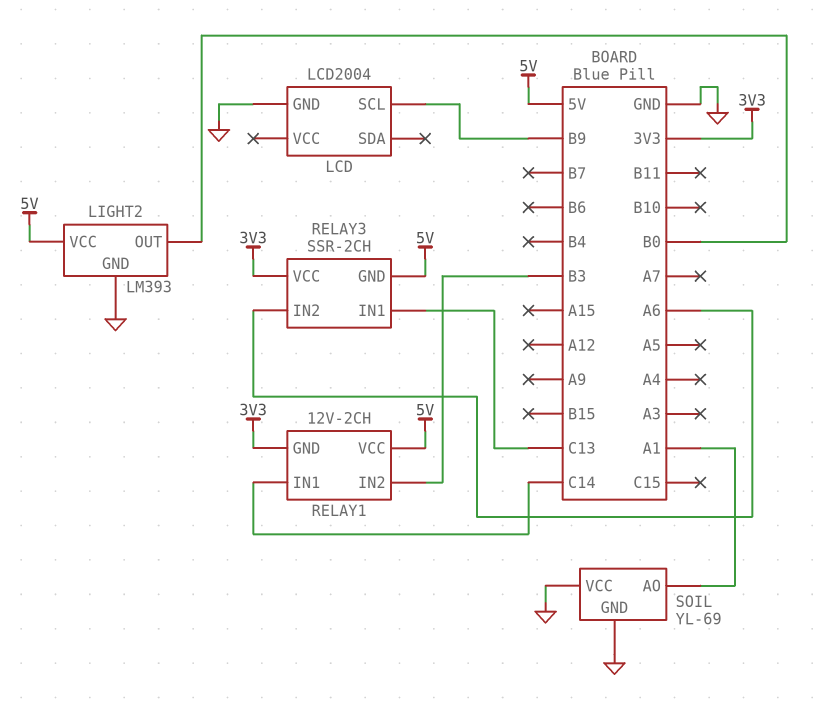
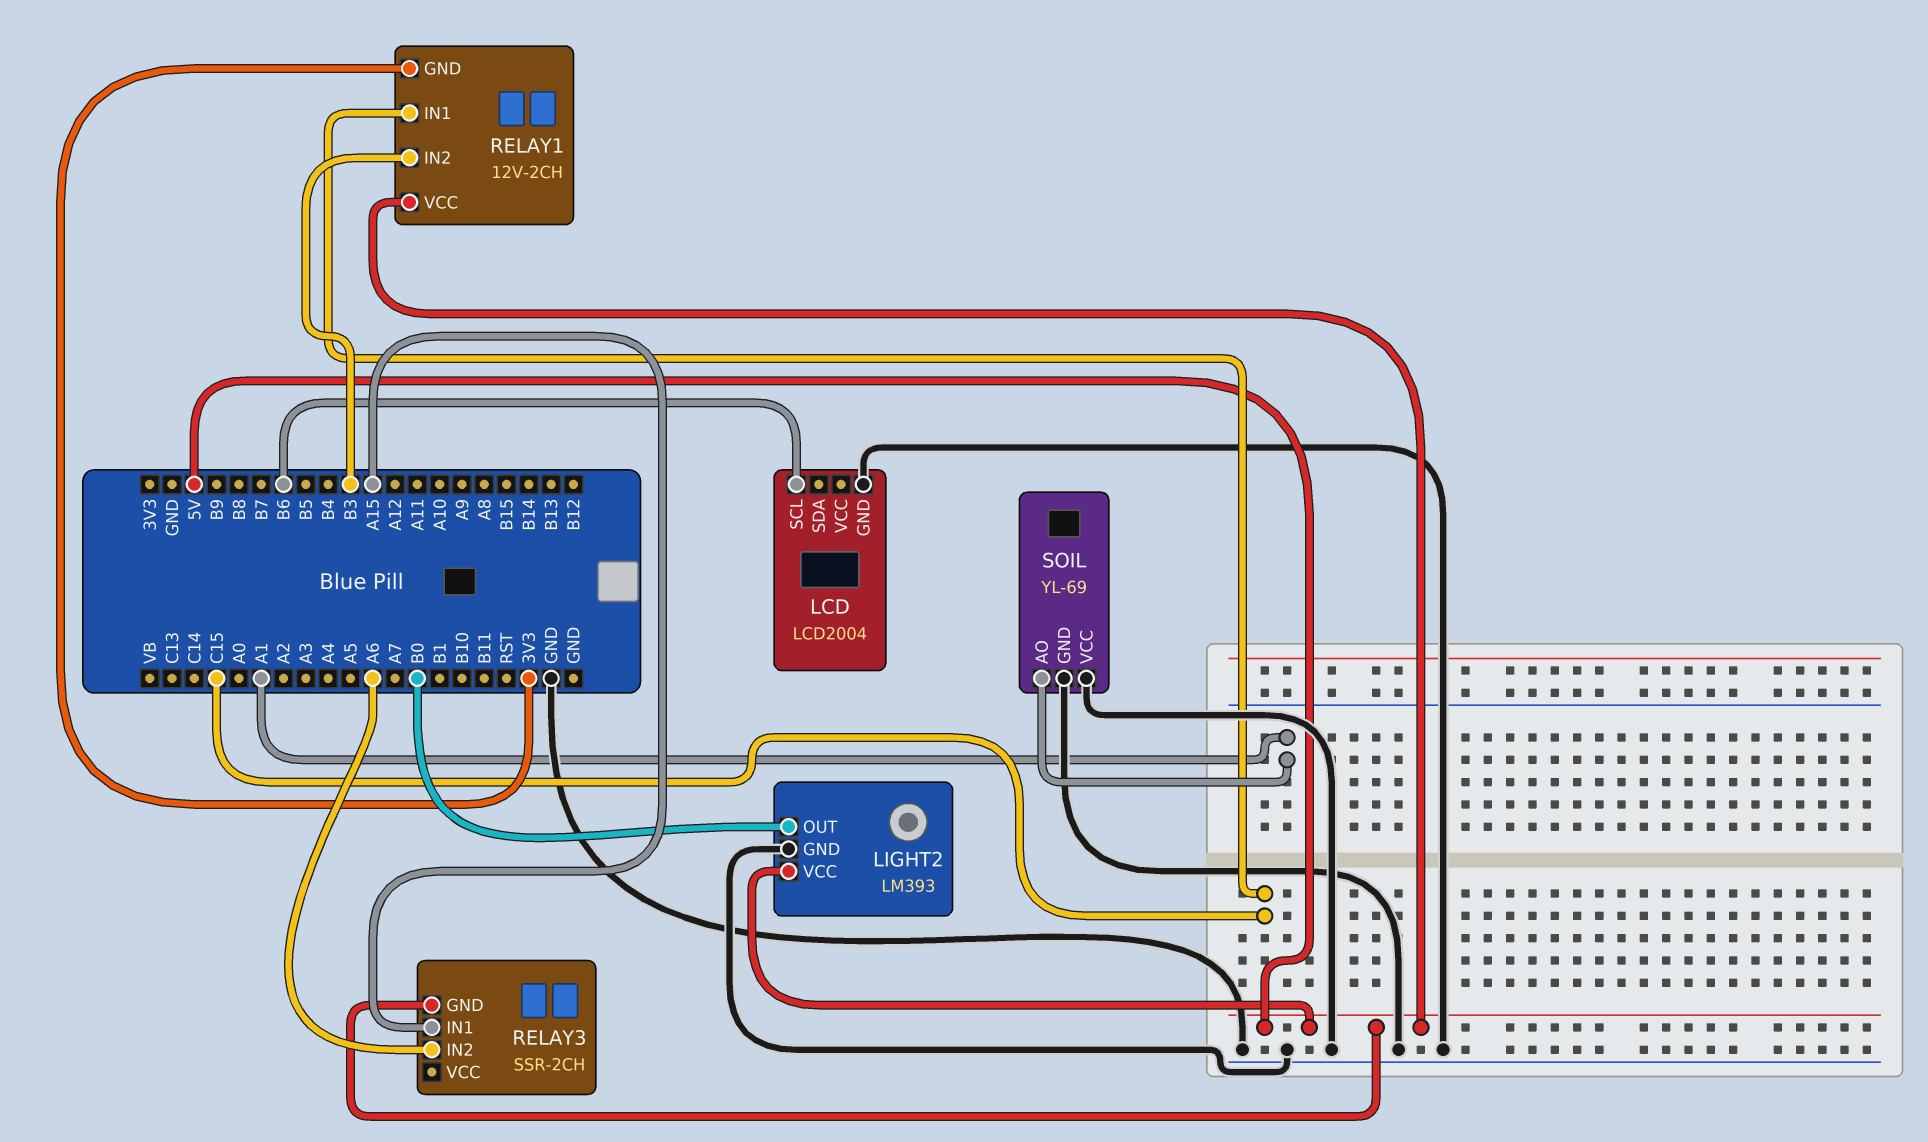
LCD pin SCL: B9 -> B6
RELAY1 pin IN1: C14 -> C15
RELAY3 pin IN1: C13 -> A15
RELAY3 pin VCC: 3V3 -> none

